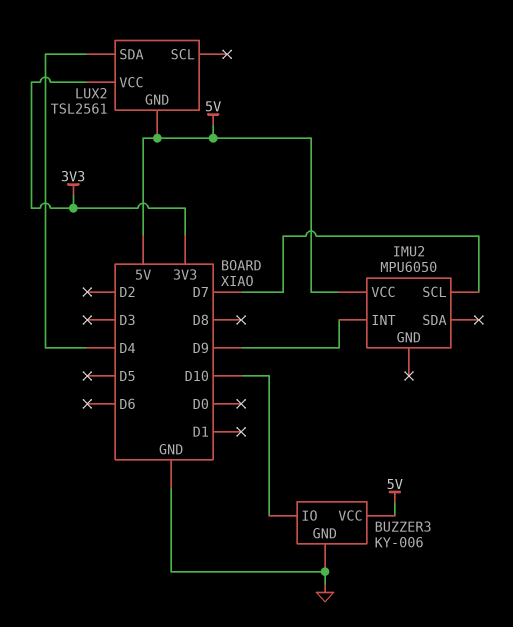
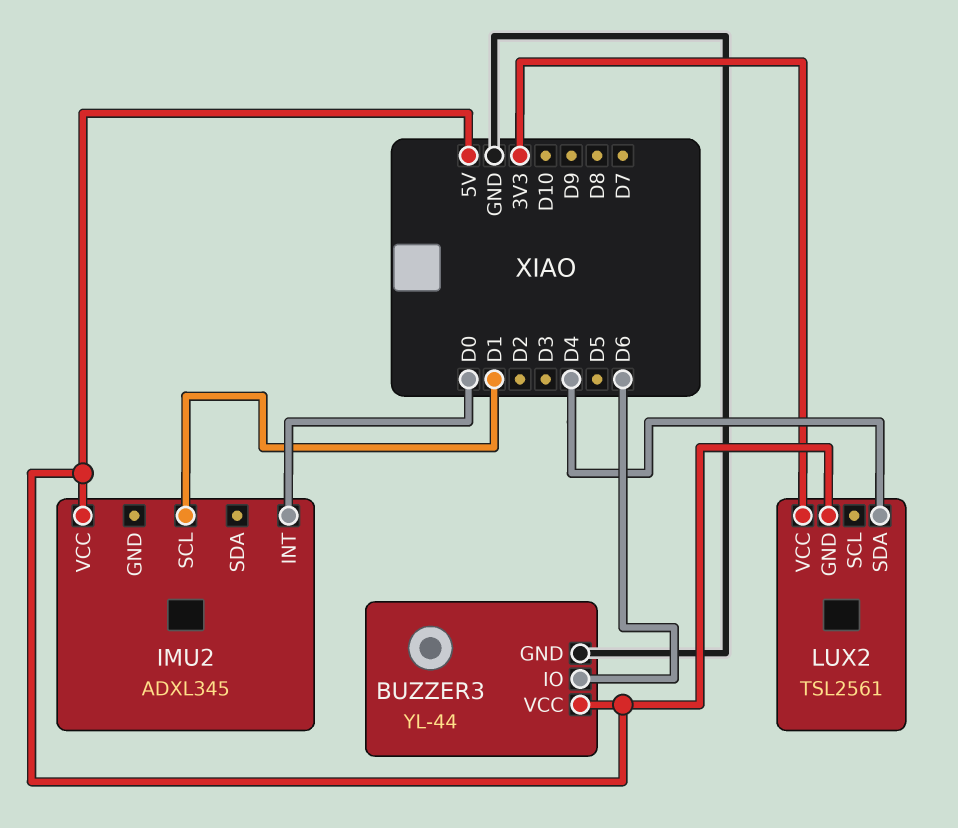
BUZZER3: KY-006 -> YL-44
BUZZER3 pin IO: D10 -> D6
IMU2: MPU6050 -> ADXL345
IMU2 pin INT: D9 -> D0
IMU2 pin SCL: D7 -> D1

